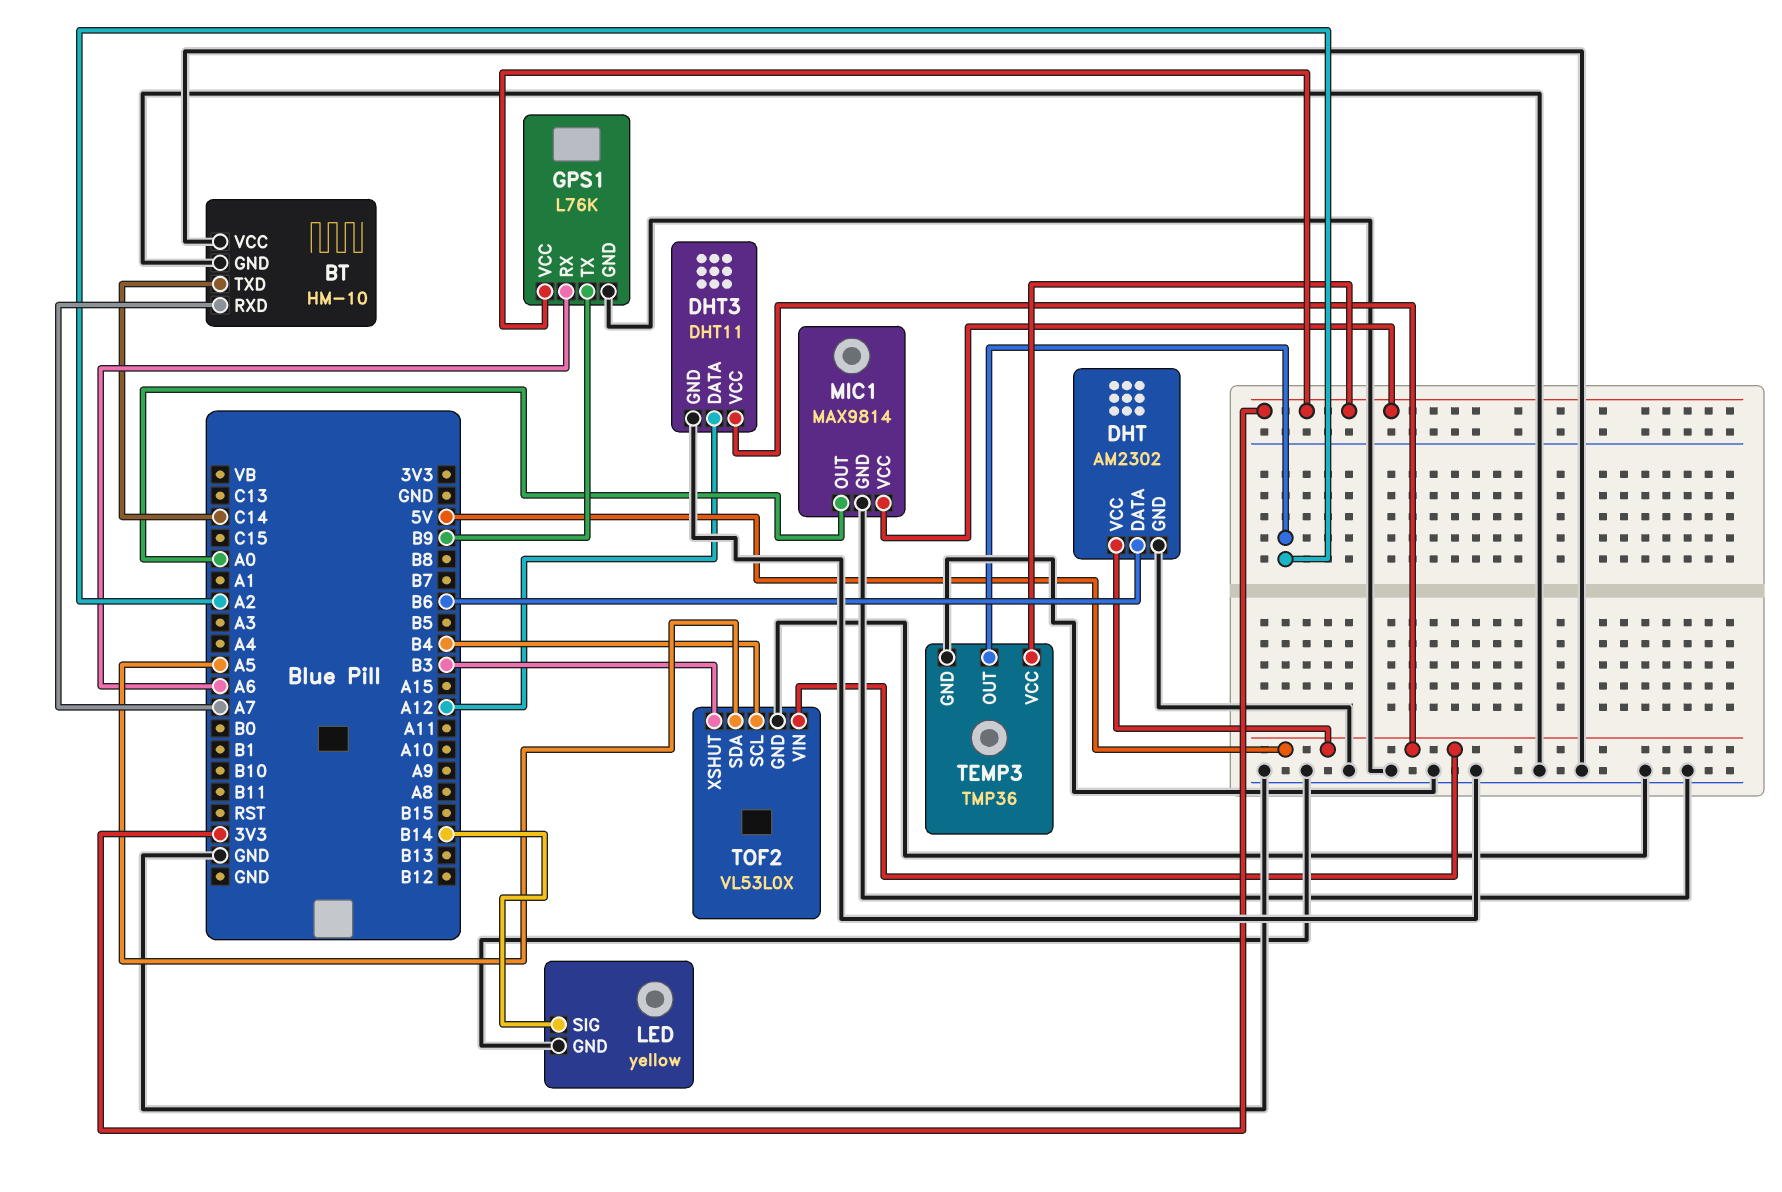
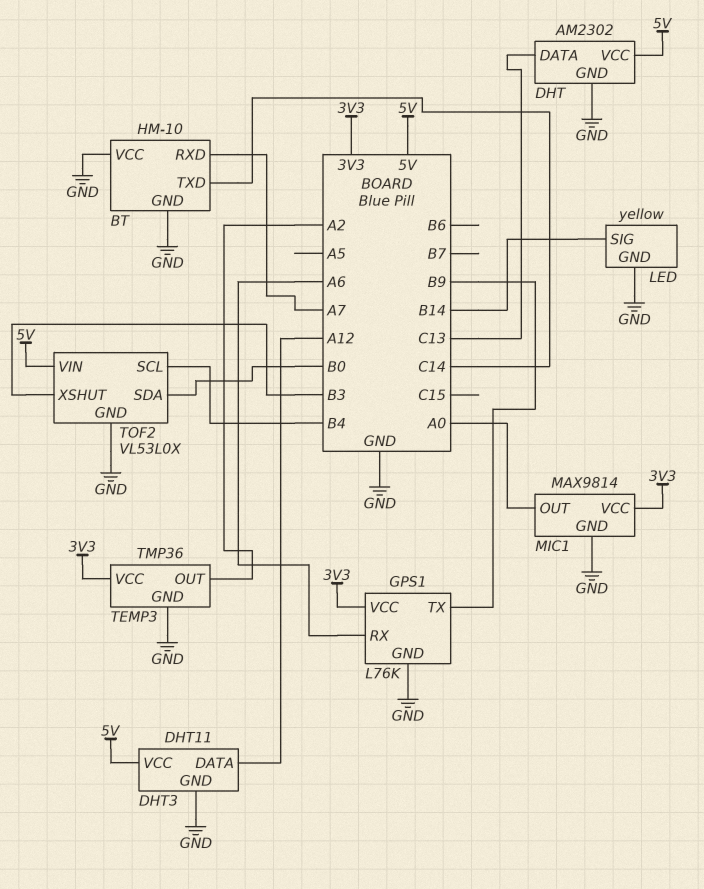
DHT pin DATA: B6 -> C13
TOF2 pin SDA: A5 -> B0

